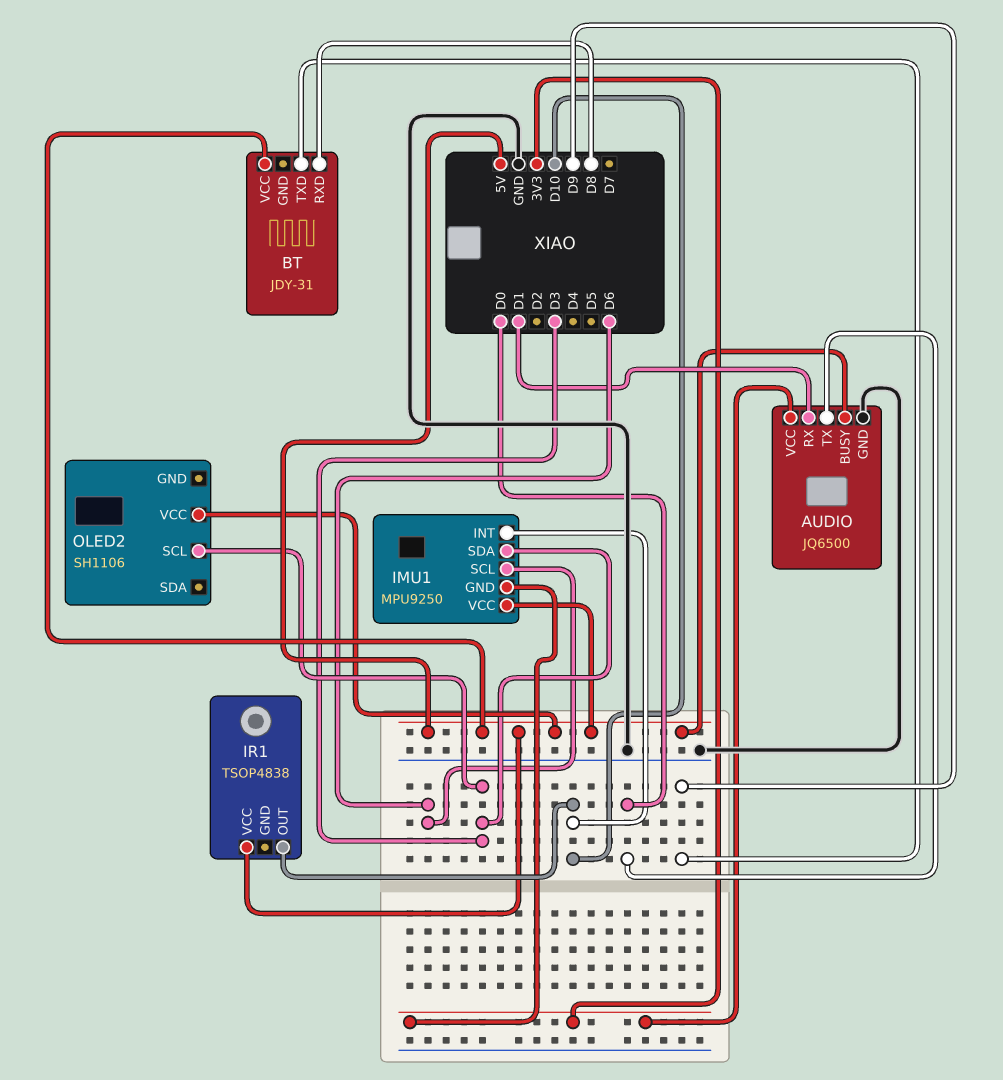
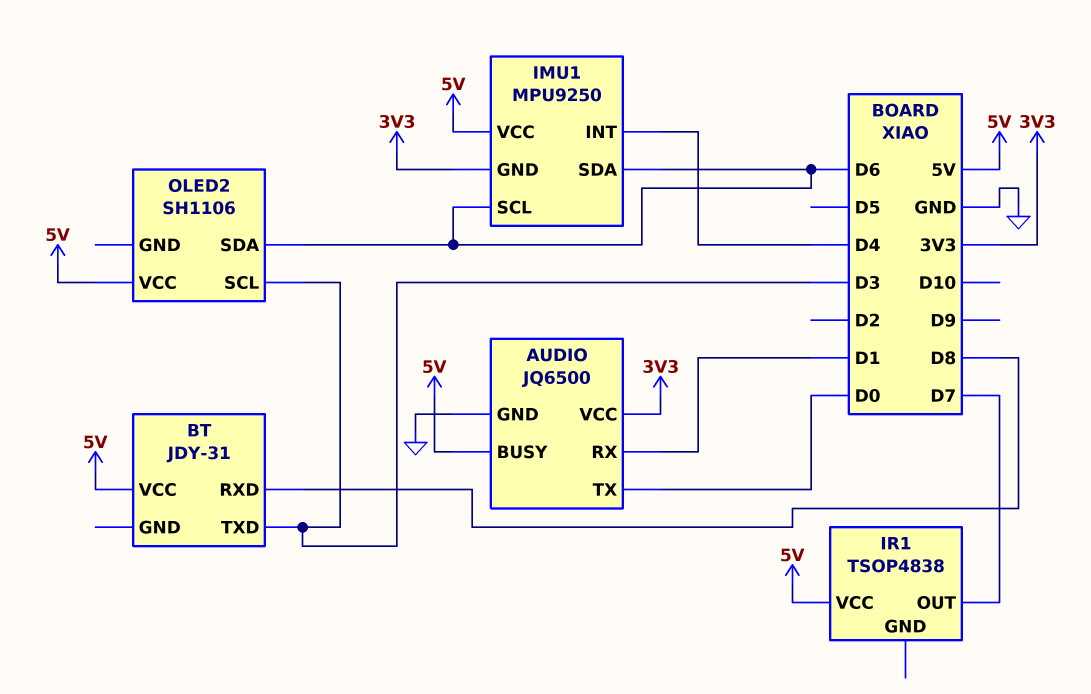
BT pin TXD: D9 -> D3
IMU1 pin INT: D10 -> D4
IMU1 pin SDA: D3 -> D6
IR1 pin OUT: D10 -> D7
OLED2 pin SDA: none -> D6

